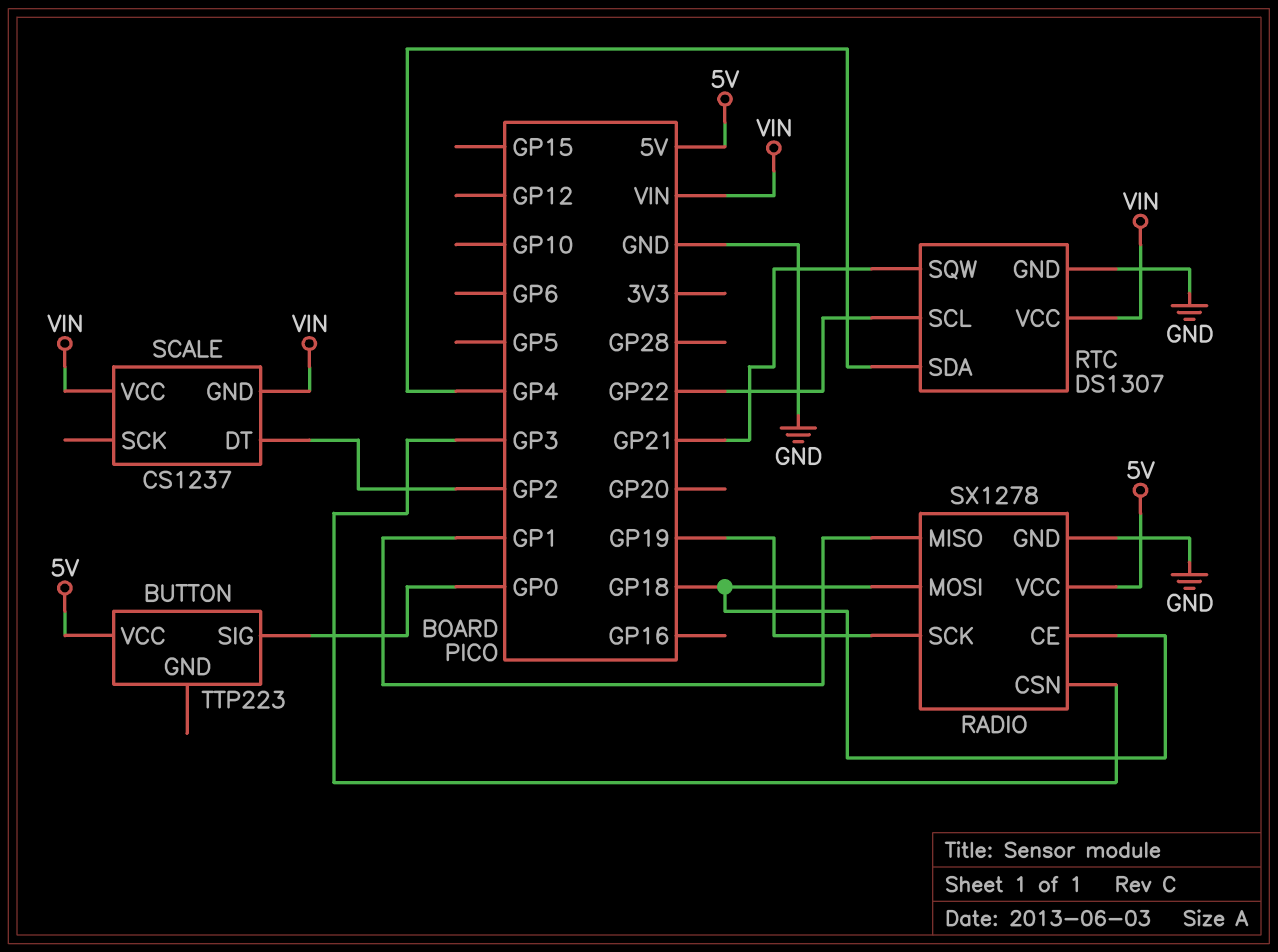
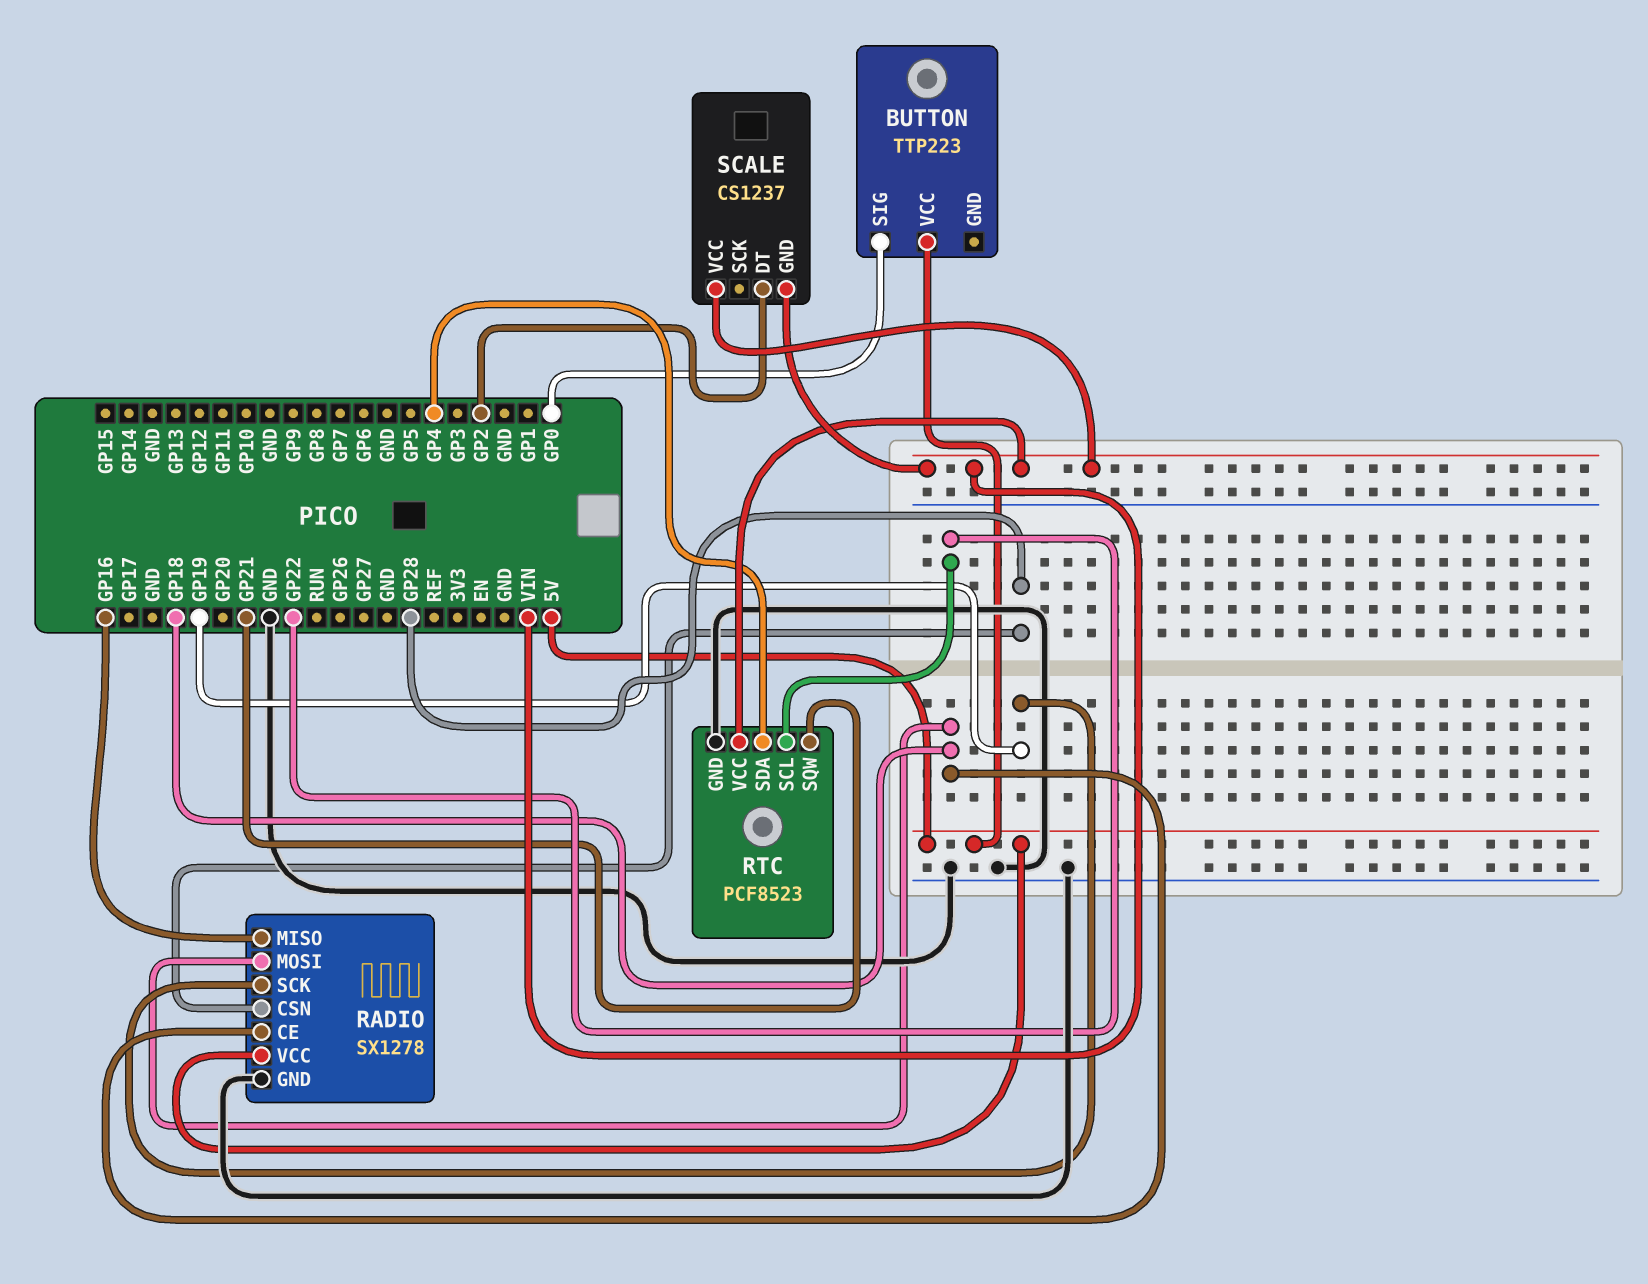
RADIO pin CSN: GP3 -> GP28
RADIO pin MISO: GP1 -> GP16
RTC: DS1307 -> PCF8523

